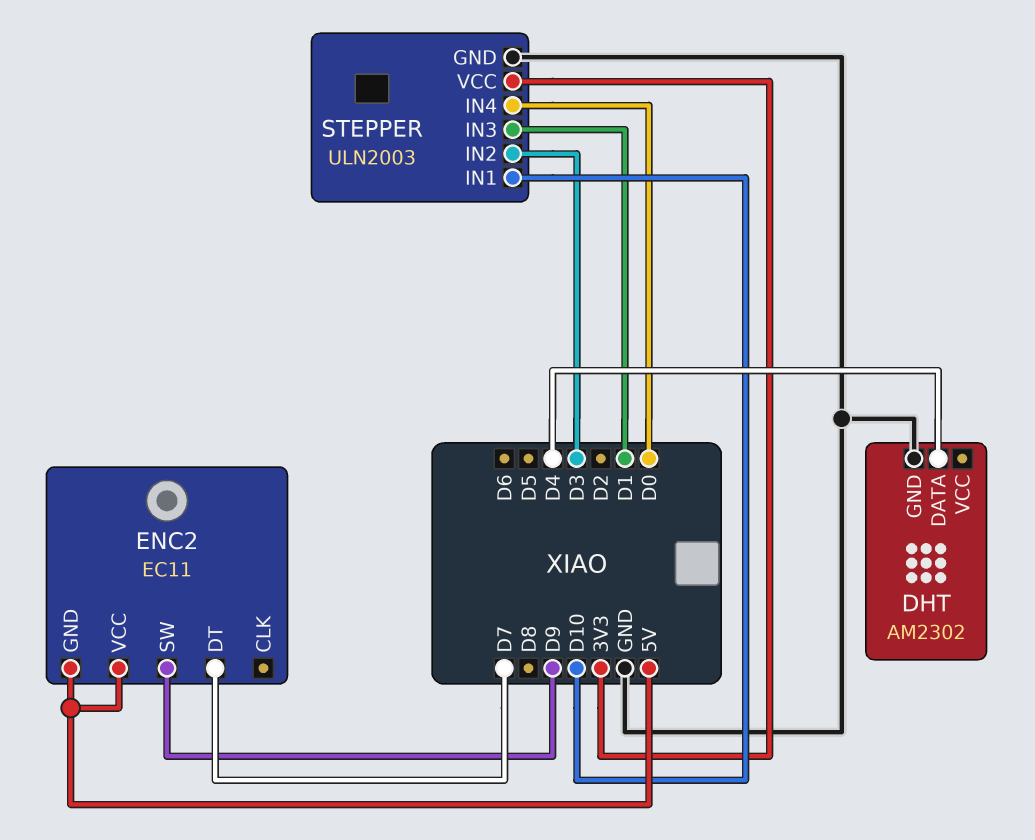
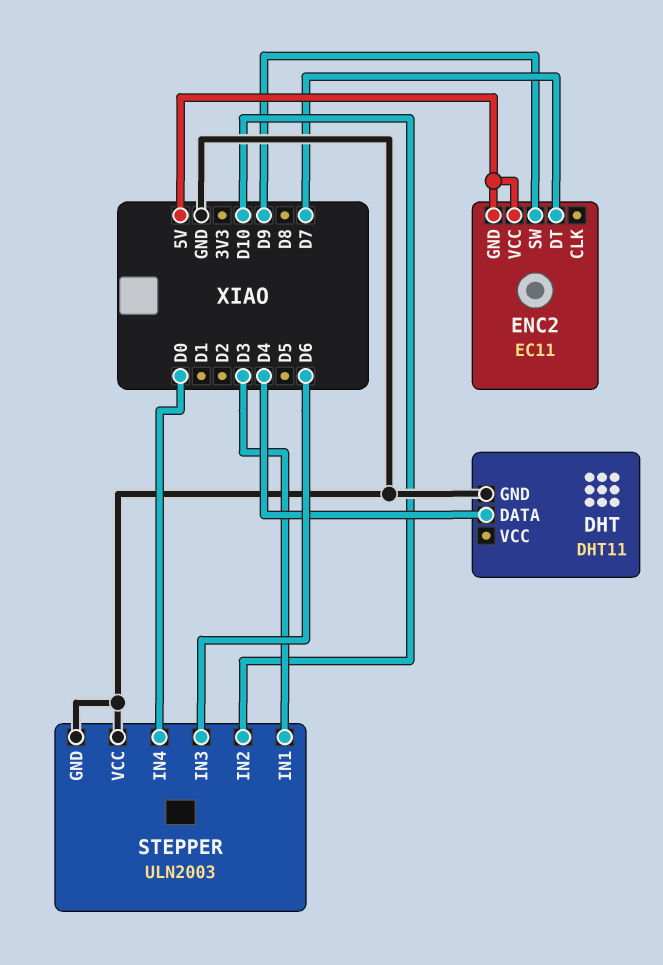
DHT: AM2302 -> DHT11
STEPPER pin IN1: D10 -> D3
STEPPER pin IN2: D3 -> D10
STEPPER pin IN3: D1 -> D6
STEPPER pin VCC: 3V3 -> GND

